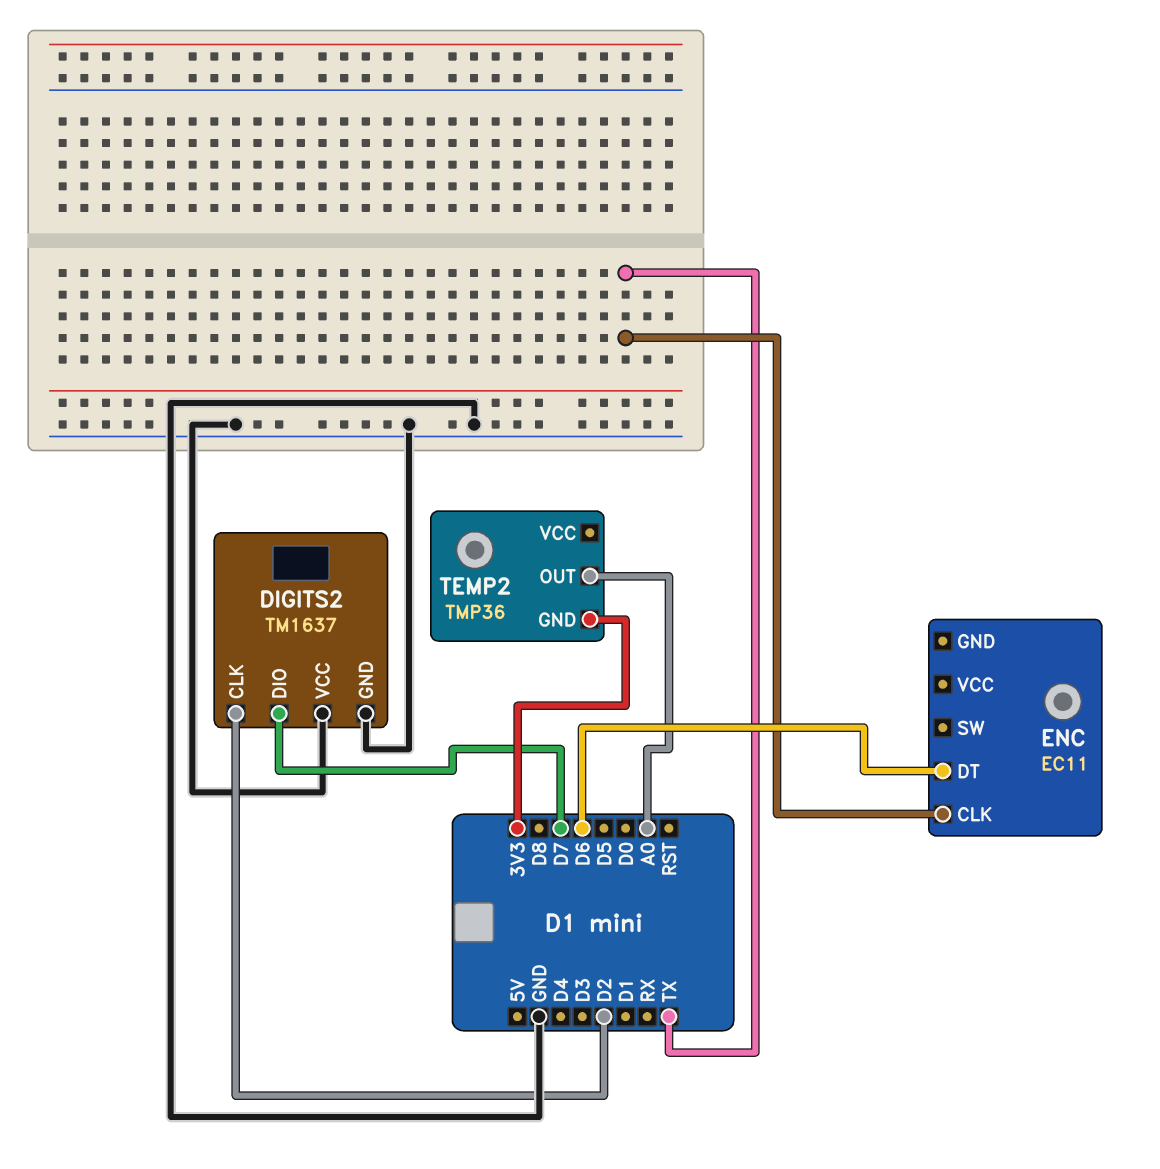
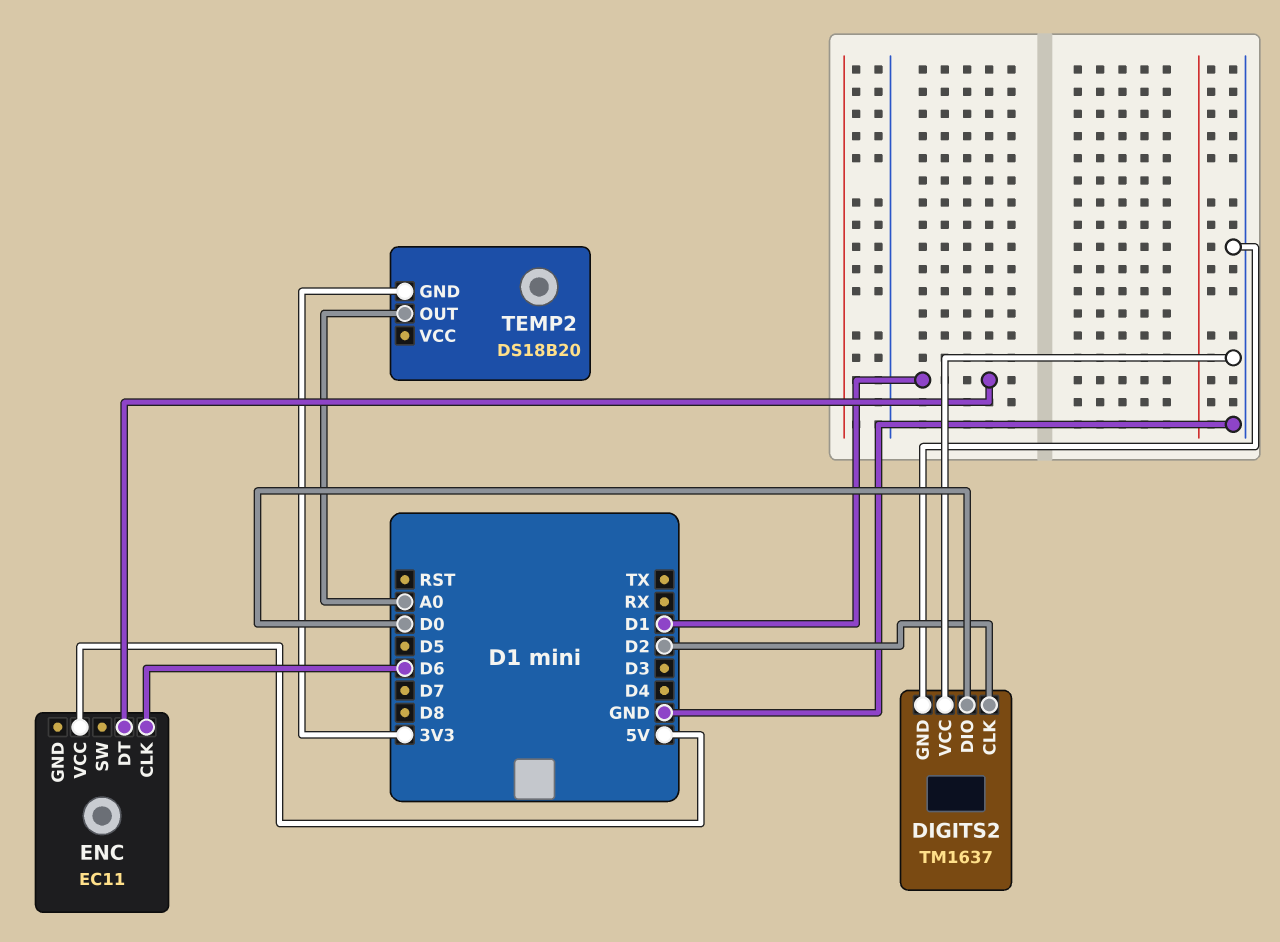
DIGITS2 pin DIO: D7 -> D0
ENC pin CLK: TX -> D6
ENC pin DT: D6 -> D1
ENC pin VCC: none -> 5V
TEMP2: TMP36 -> DS18B20

